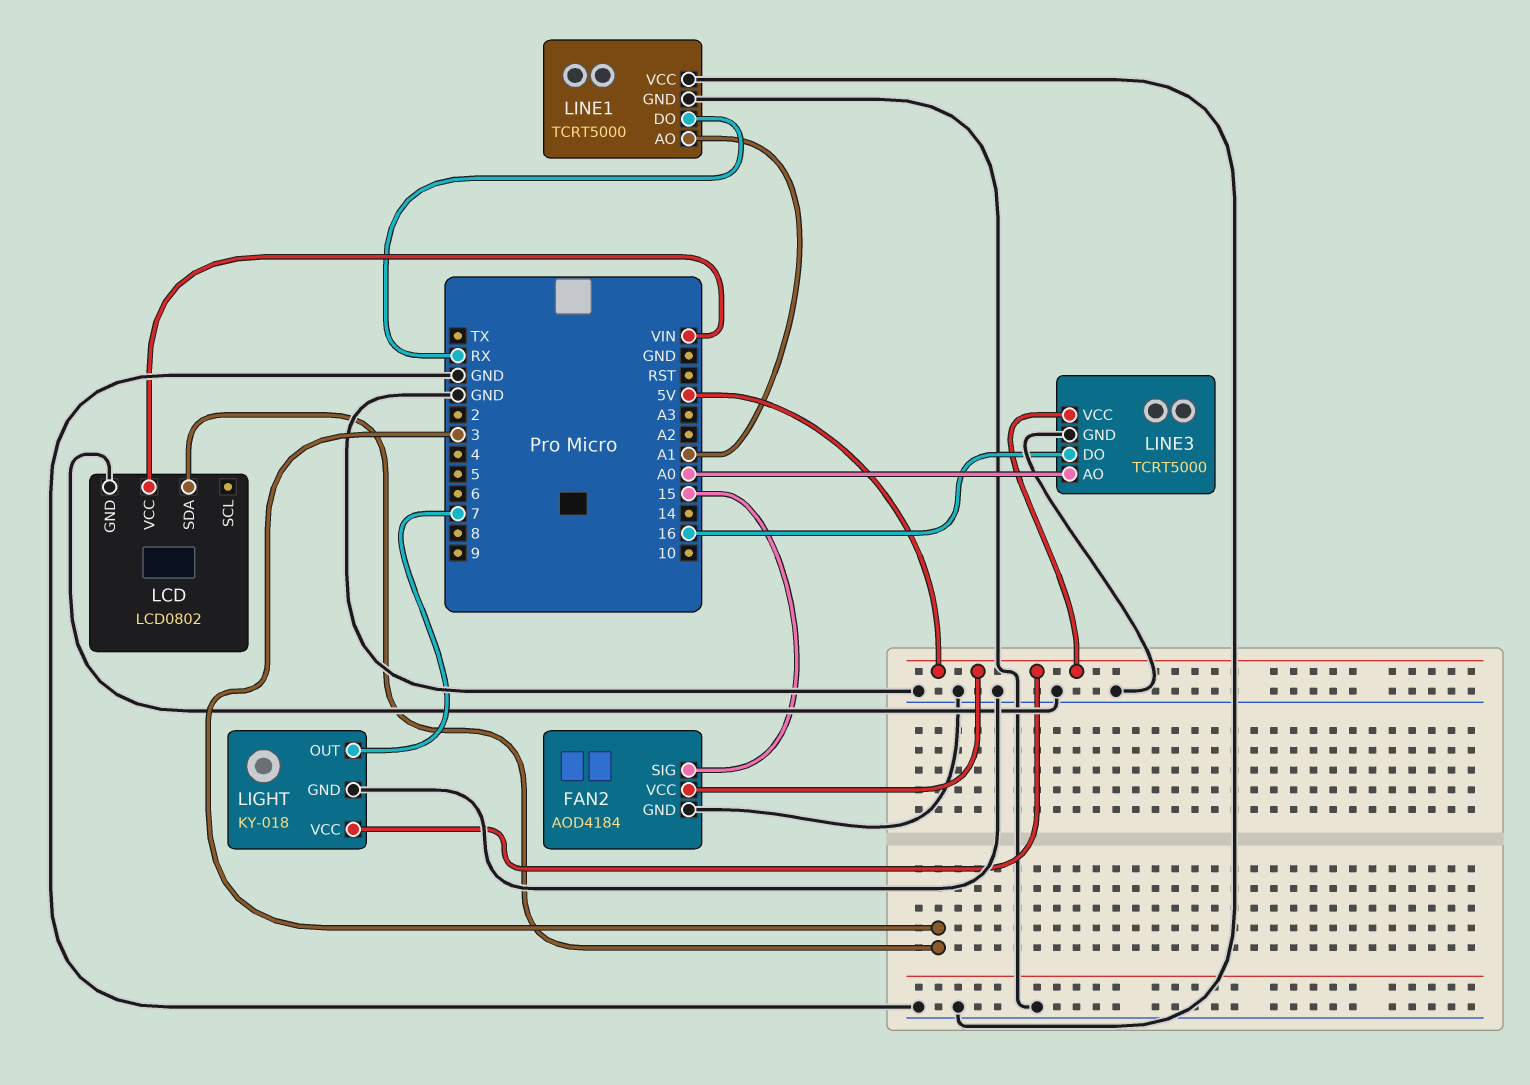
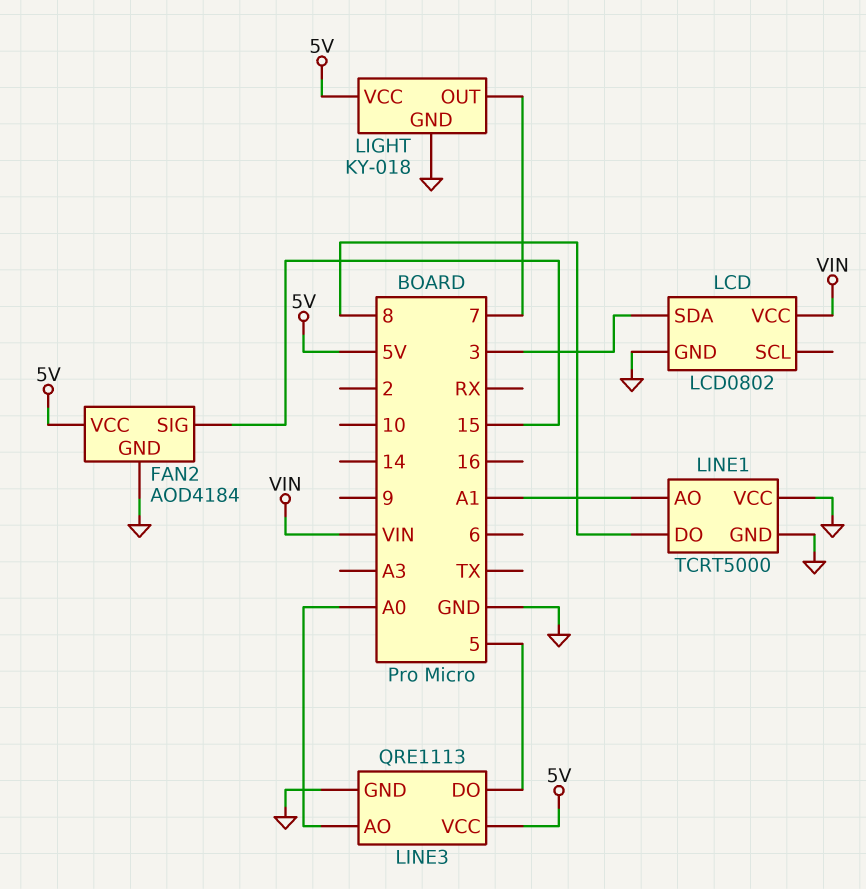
LINE1 pin DO: RX -> 8
LINE3: TCRT5000 -> QRE1113
LINE3 pin DO: 16 -> 5

